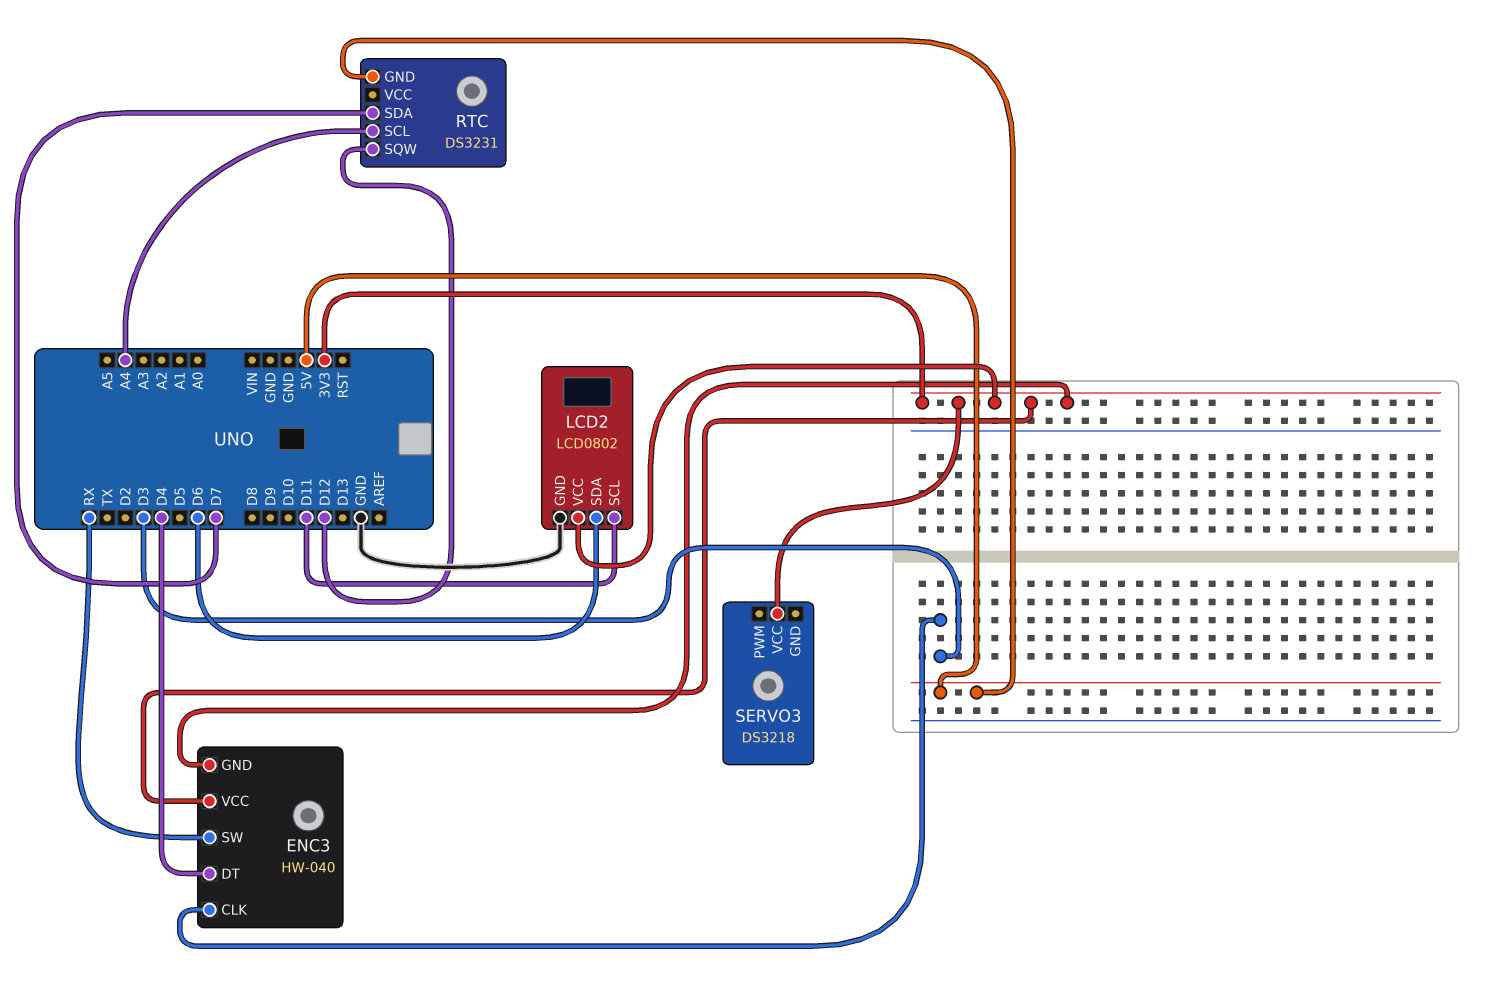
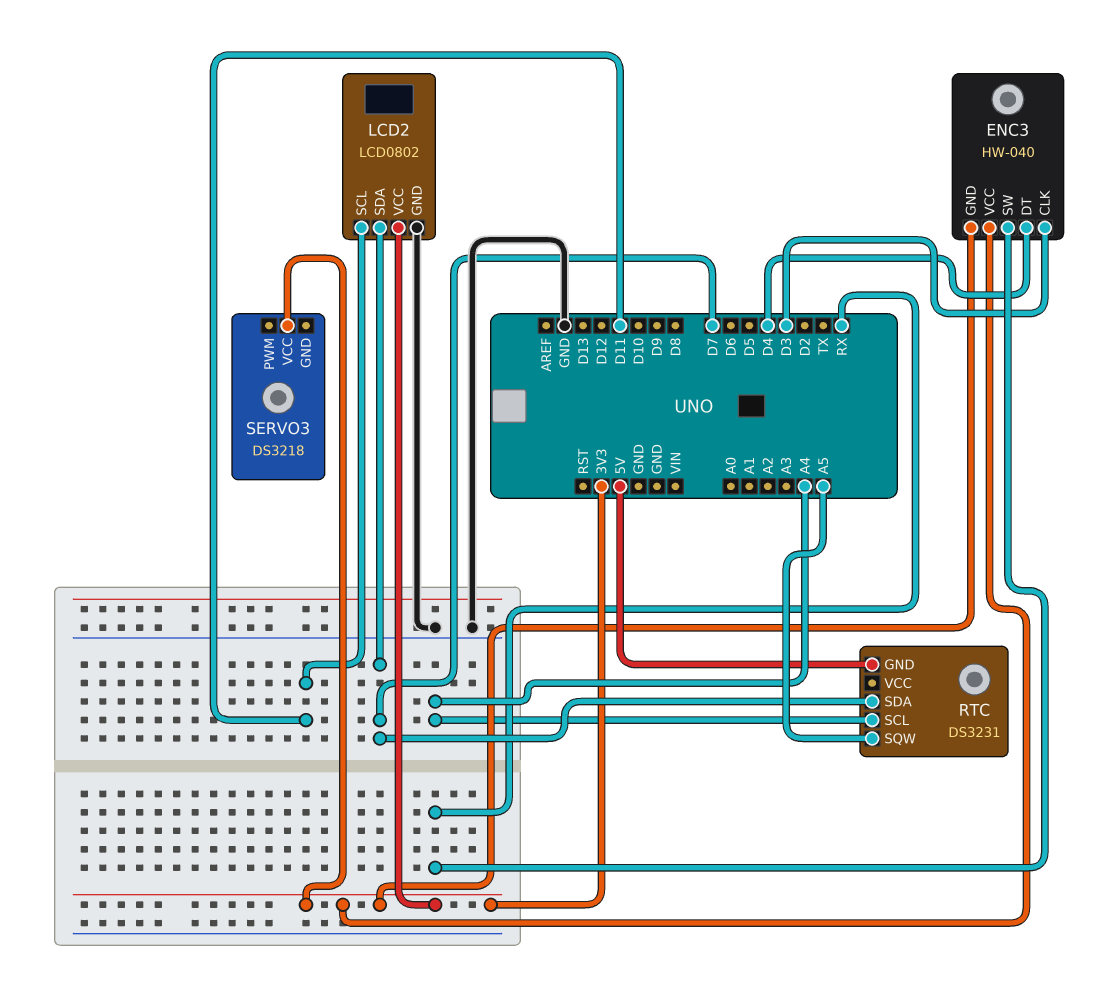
LCD2 pin SDA: D6 -> D7
RTC pin SQW: D12 -> A5

